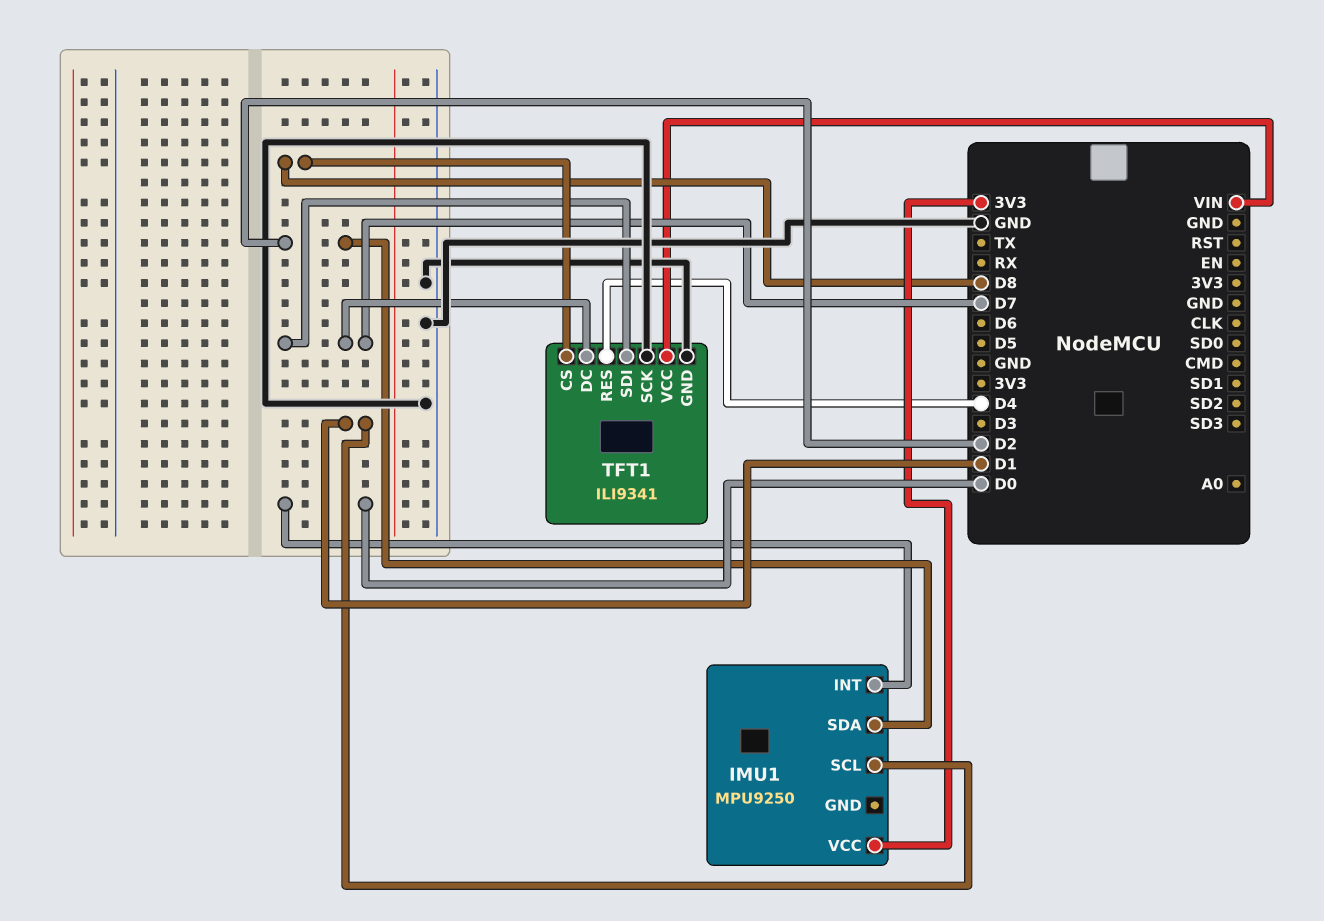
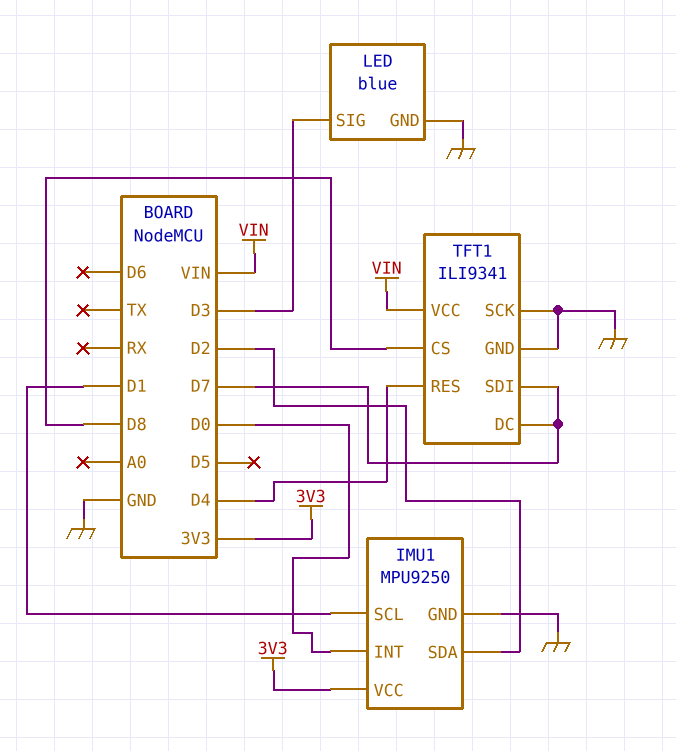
IMU1 pin GND: none -> GND
LED: none -> blue
LED pin GND: none -> GND
LED pin SIG: none -> D3

